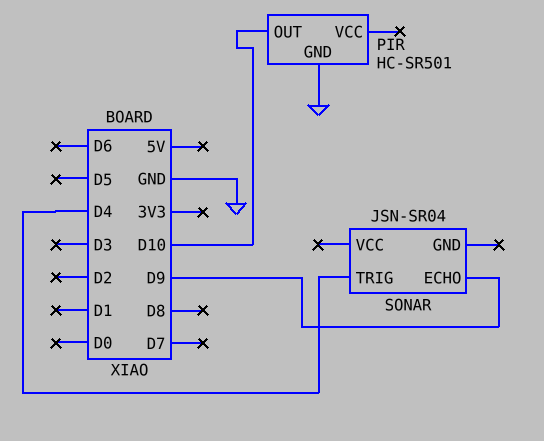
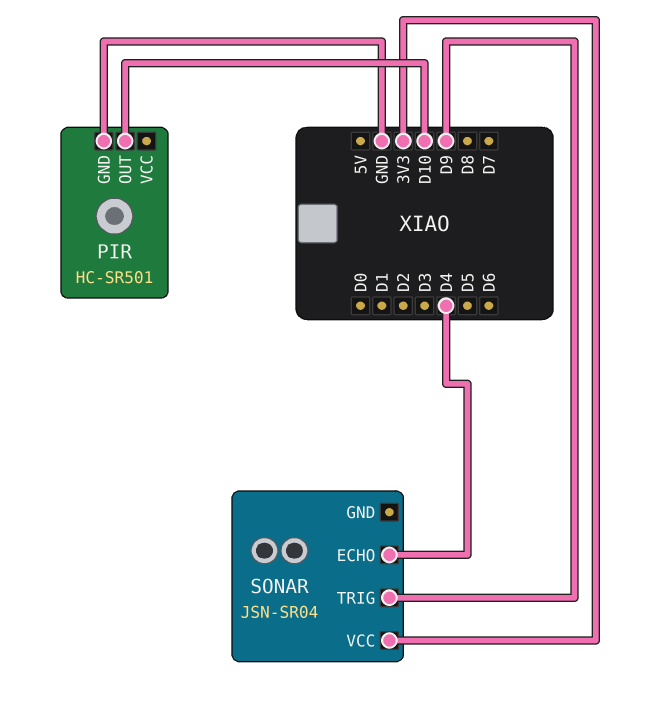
SONAR pin ECHO: D9 -> D4
SONAR pin TRIG: D4 -> D9
SONAR pin VCC: none -> 3V3

